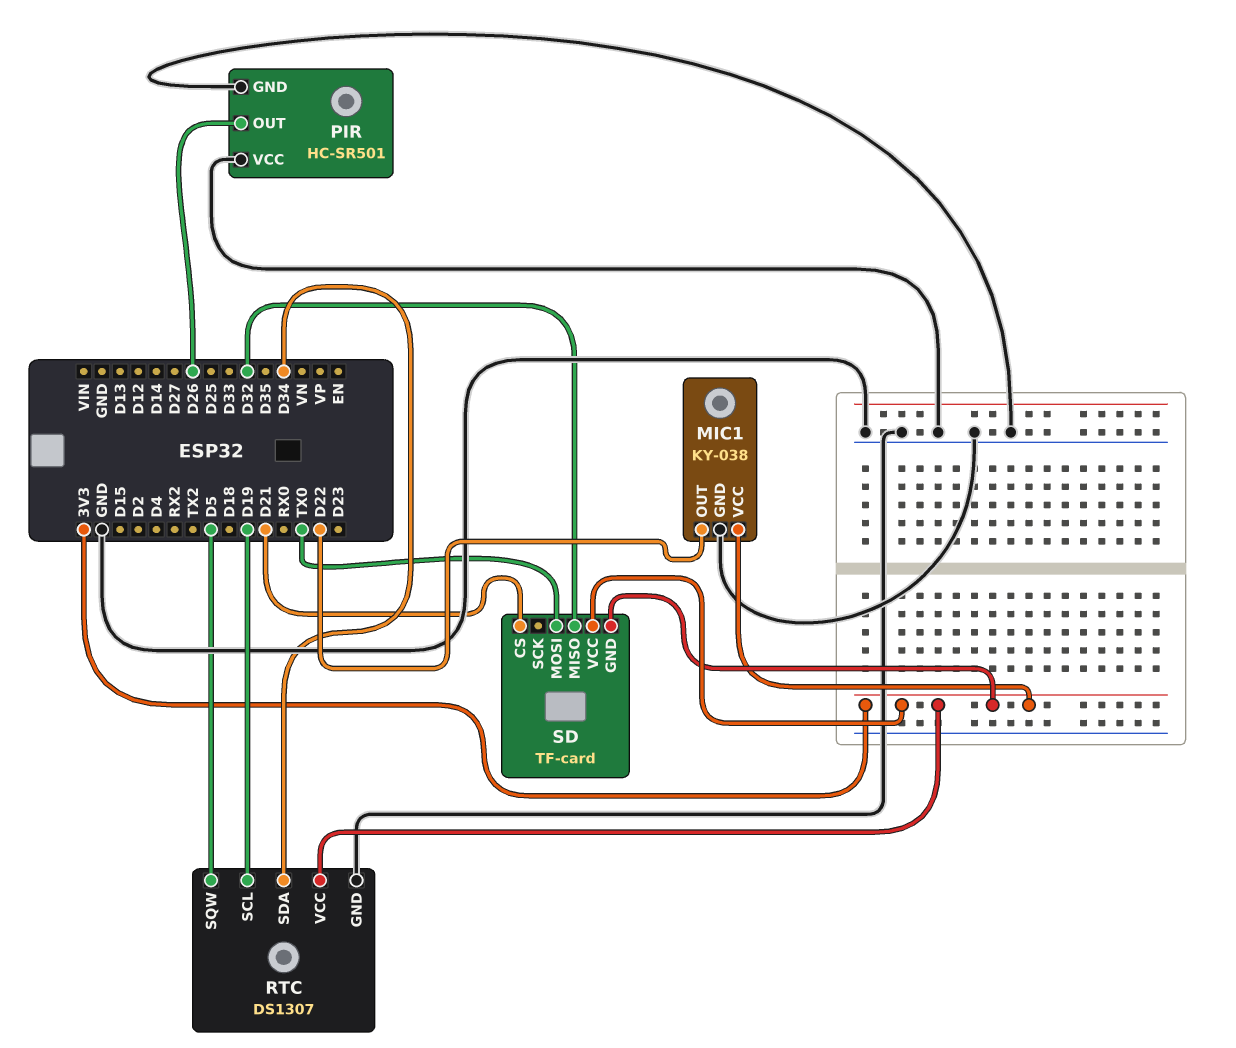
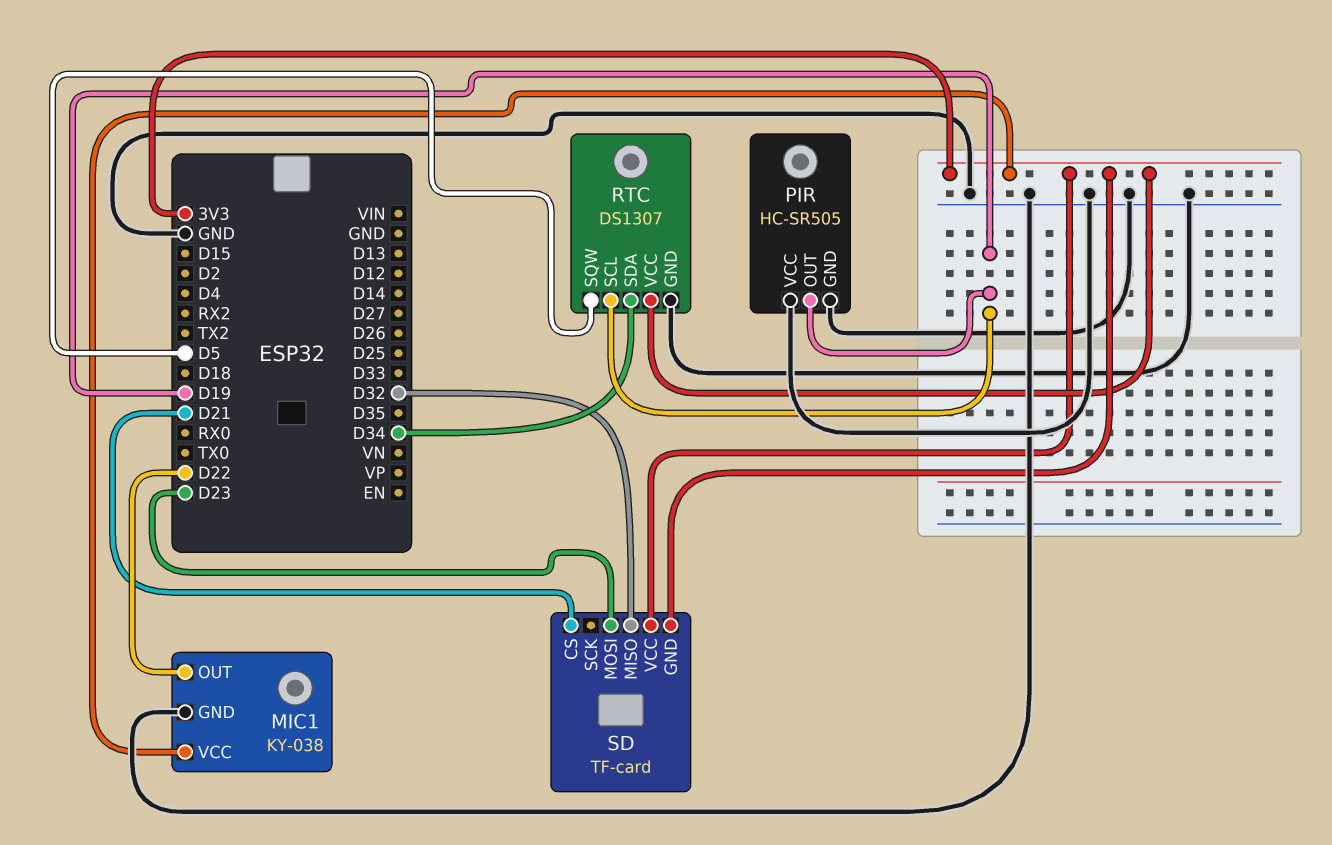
PIR: HC-SR501 -> HC-SR505
PIR pin OUT: D26 -> D19
SD pin MOSI: TX0 -> D23

